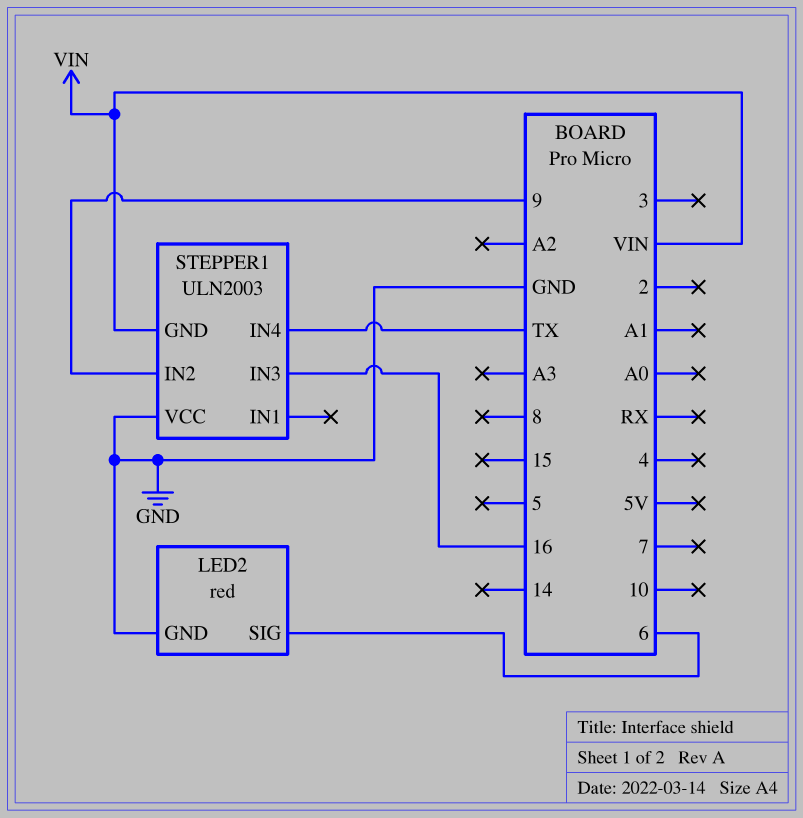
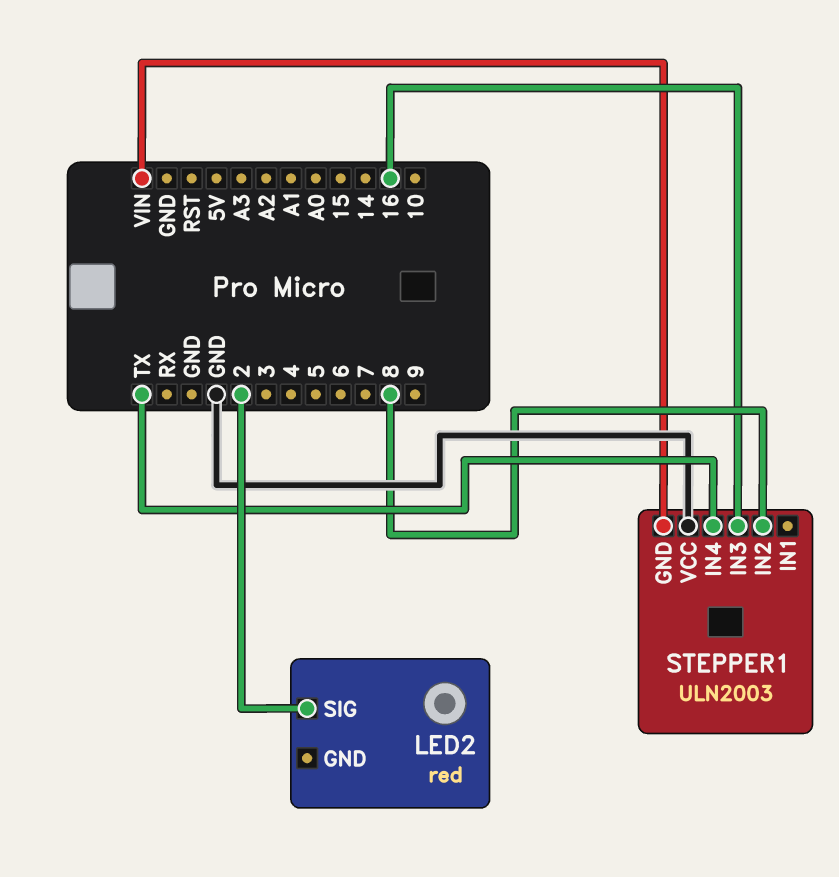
LED2 pin GND: GND -> none
LED2 pin SIG: 6 -> 2
STEPPER1 pin IN2: 9 -> 8

